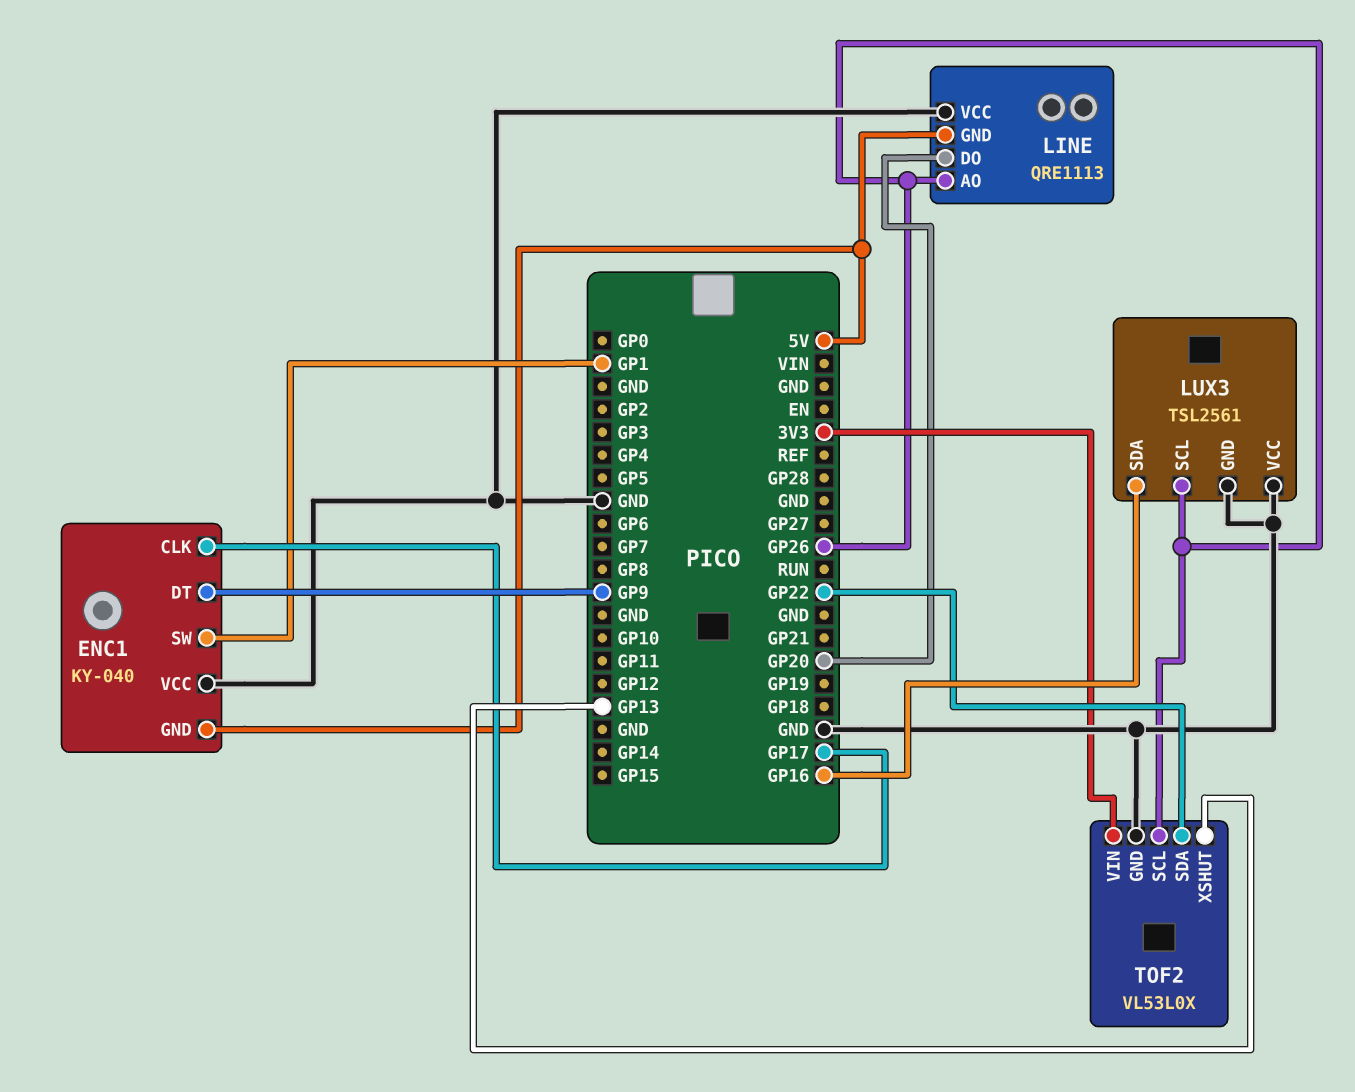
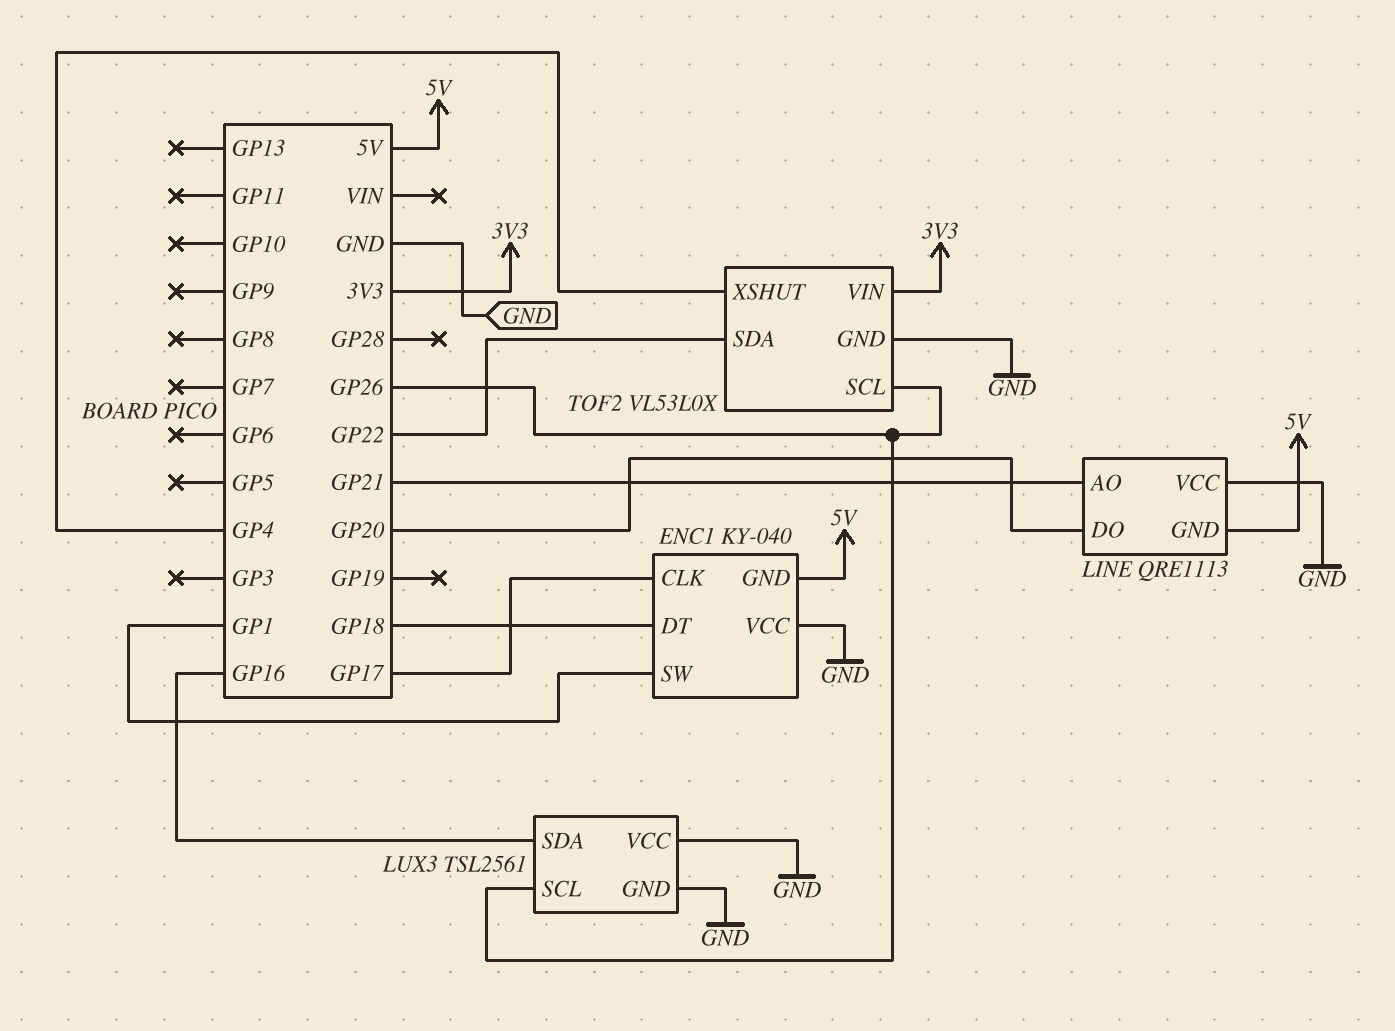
ENC1 pin DT: GP9 -> GP18
LINE pin AO: GP26 -> GP21
TOF2 pin XSHUT: GP13 -> GP4

